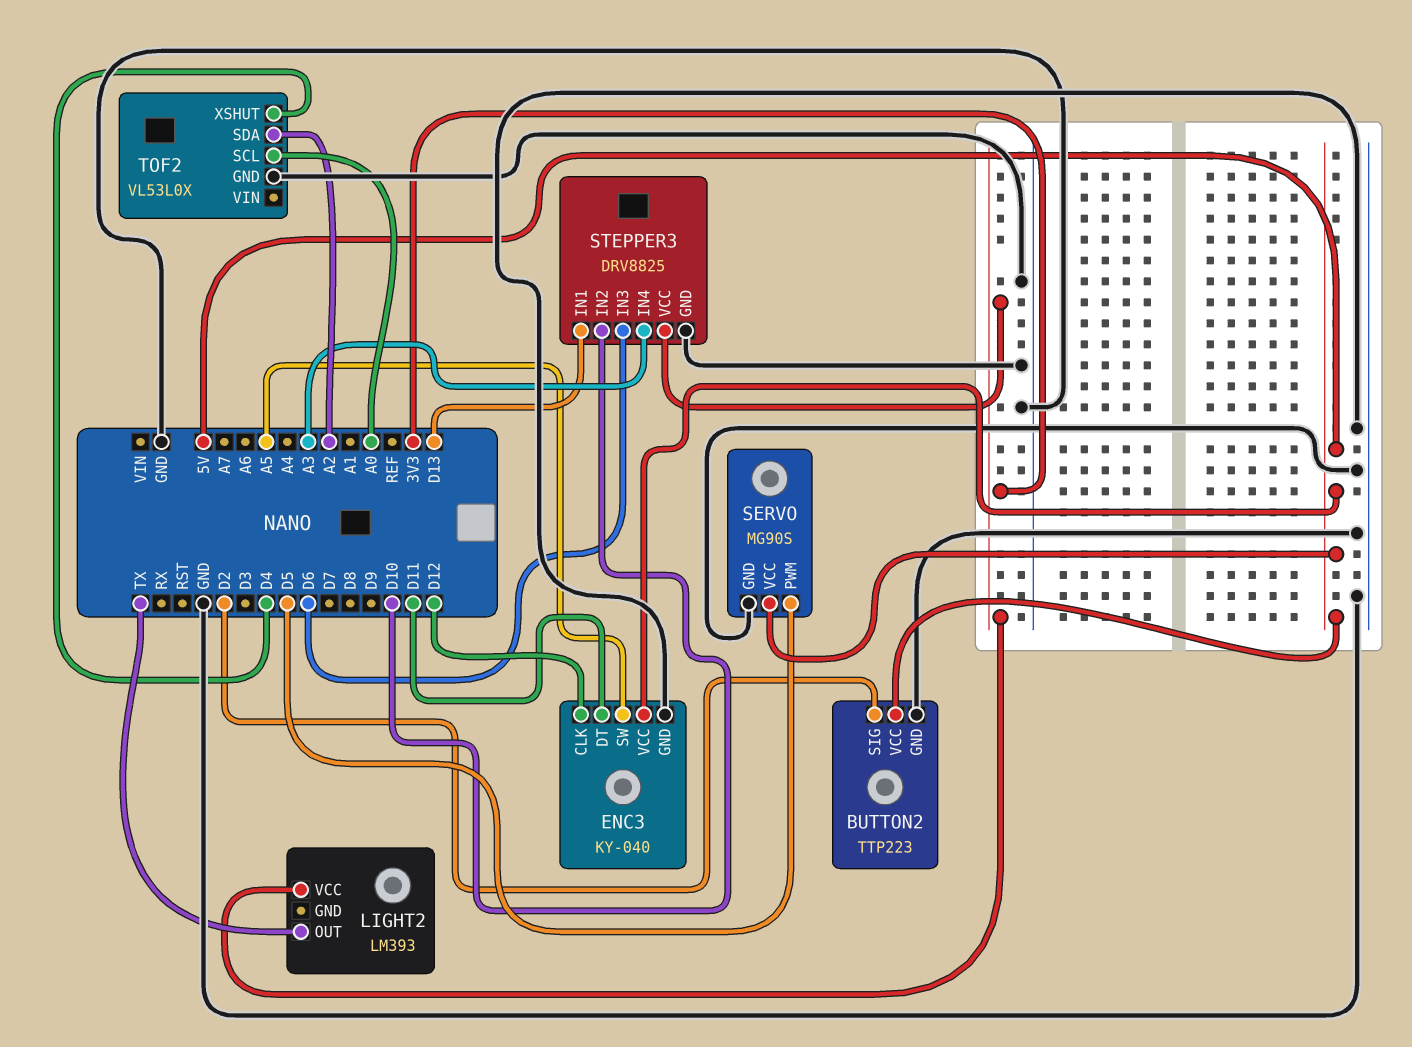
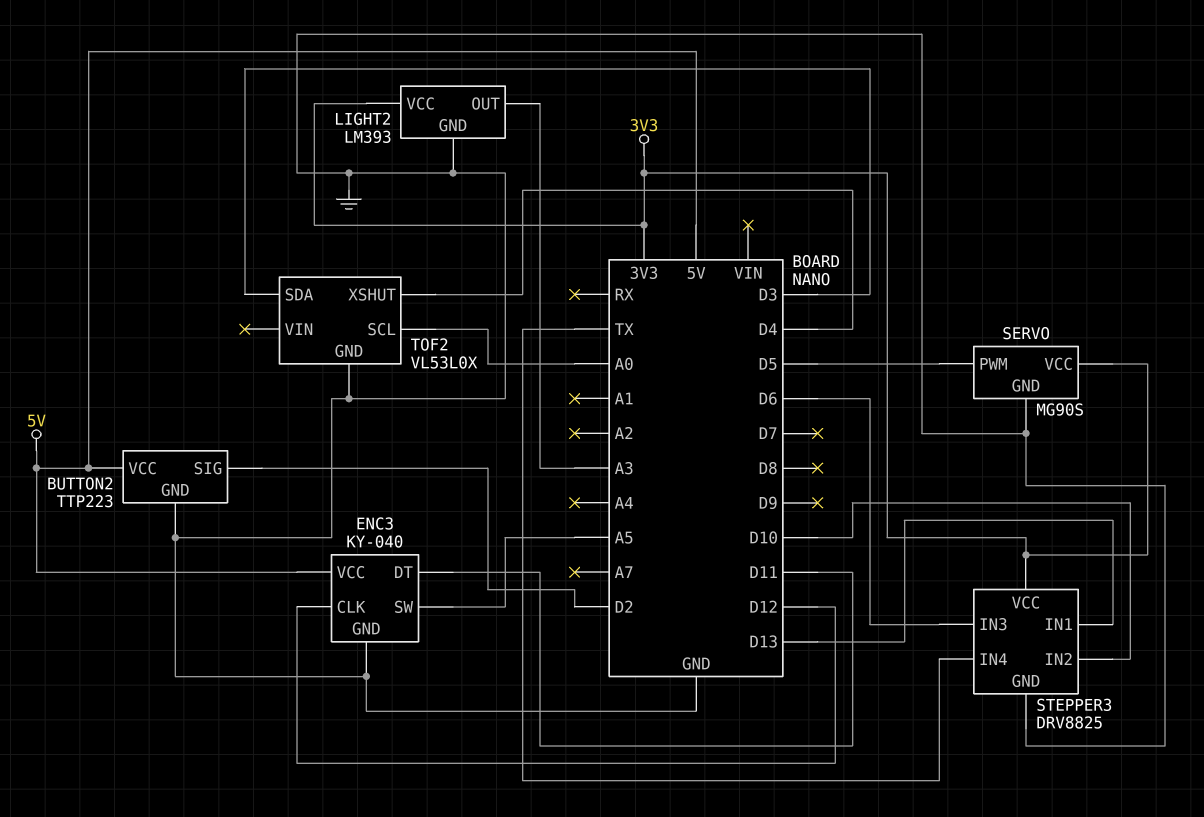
LIGHT2 pin GND: none -> GND
LIGHT2 pin OUT: TX -> A3
SERVO pin VCC: 5V -> 3V3
STEPPER3 pin IN4: A3 -> TX
TOF2 pin SDA: A2 -> D3

